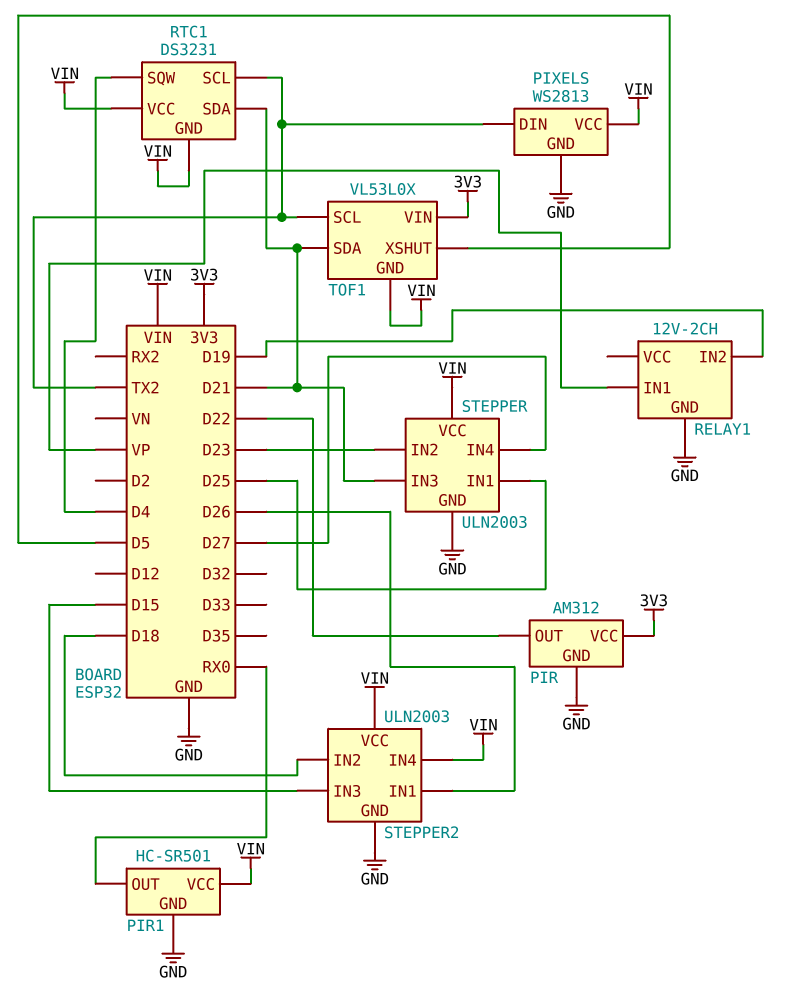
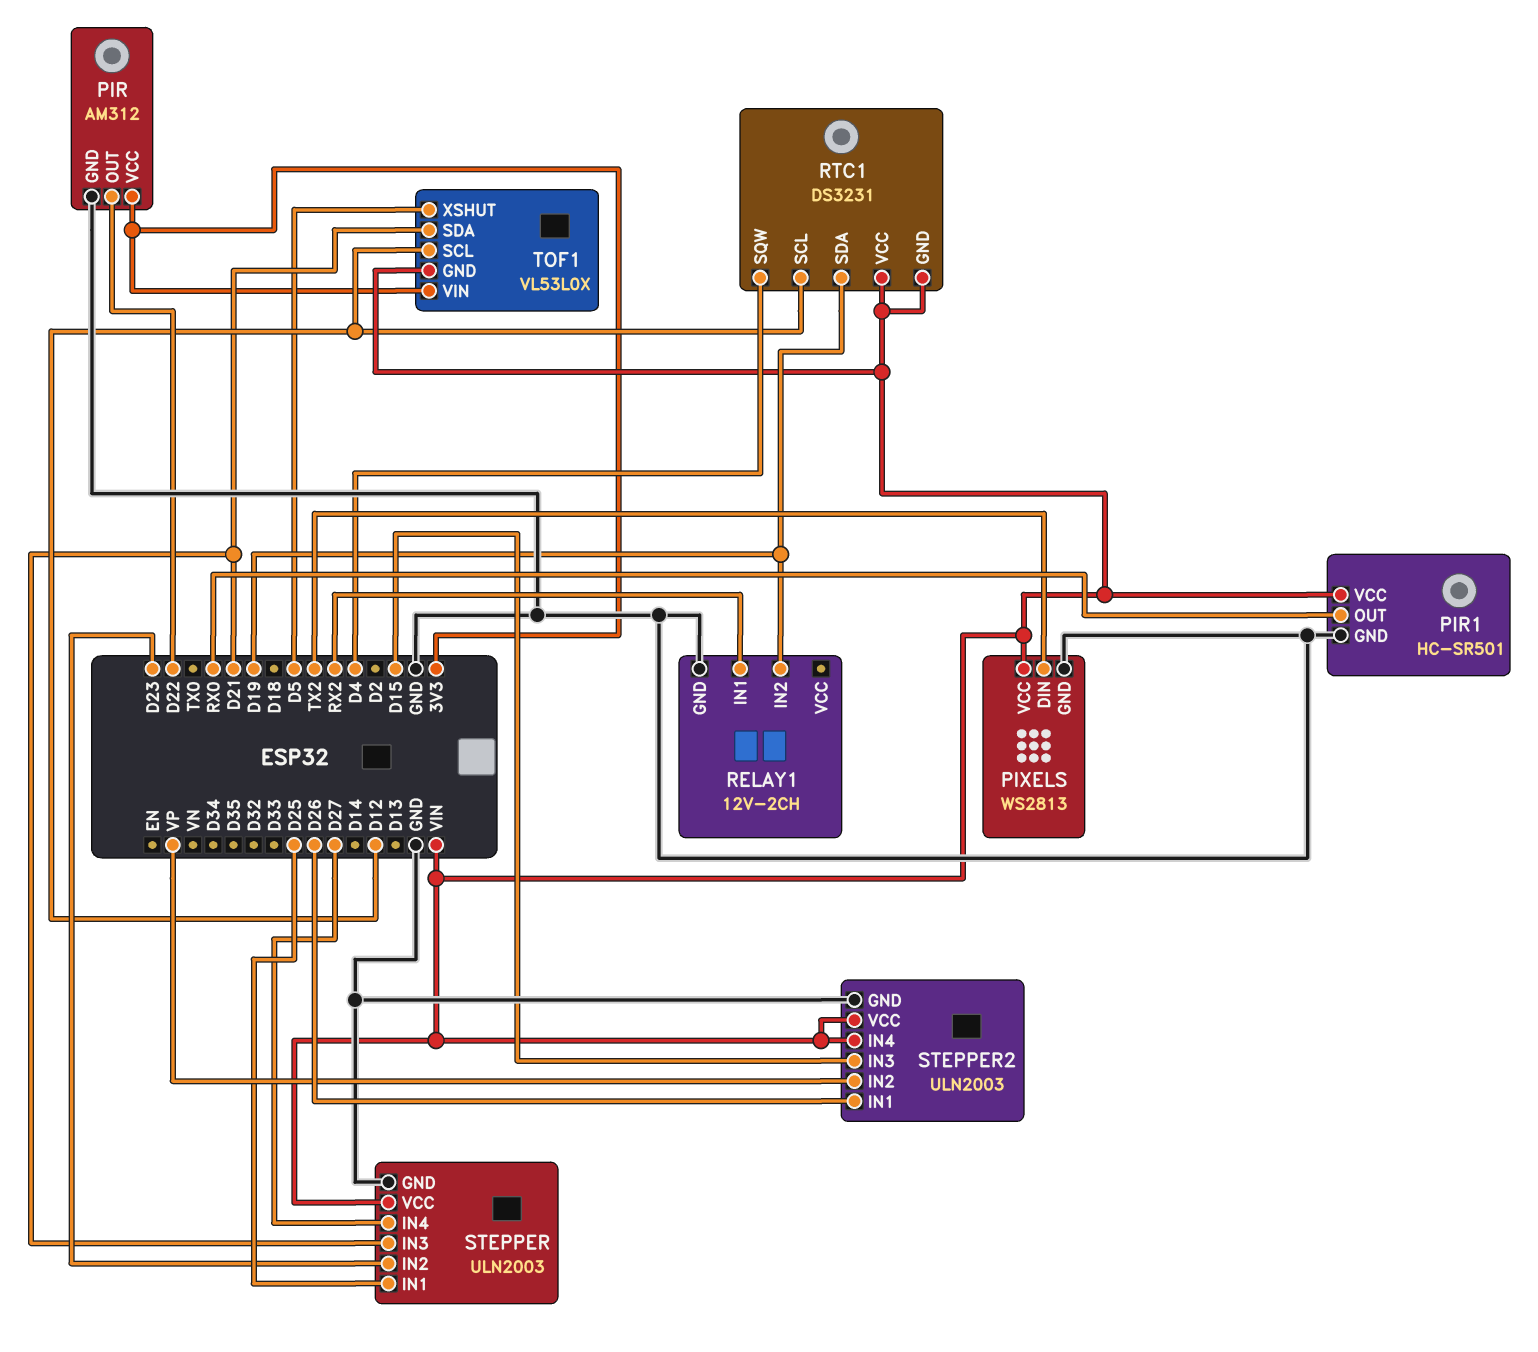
RELAY1 pin IN1: VP -> RX2
RTC1 pin SCL: TX2 -> D12
RTC1 pin SDA: D21 -> D19
STEPPER2 pin IN2: D18 -> VP
TOF1 pin SCL: TX2 -> D12

